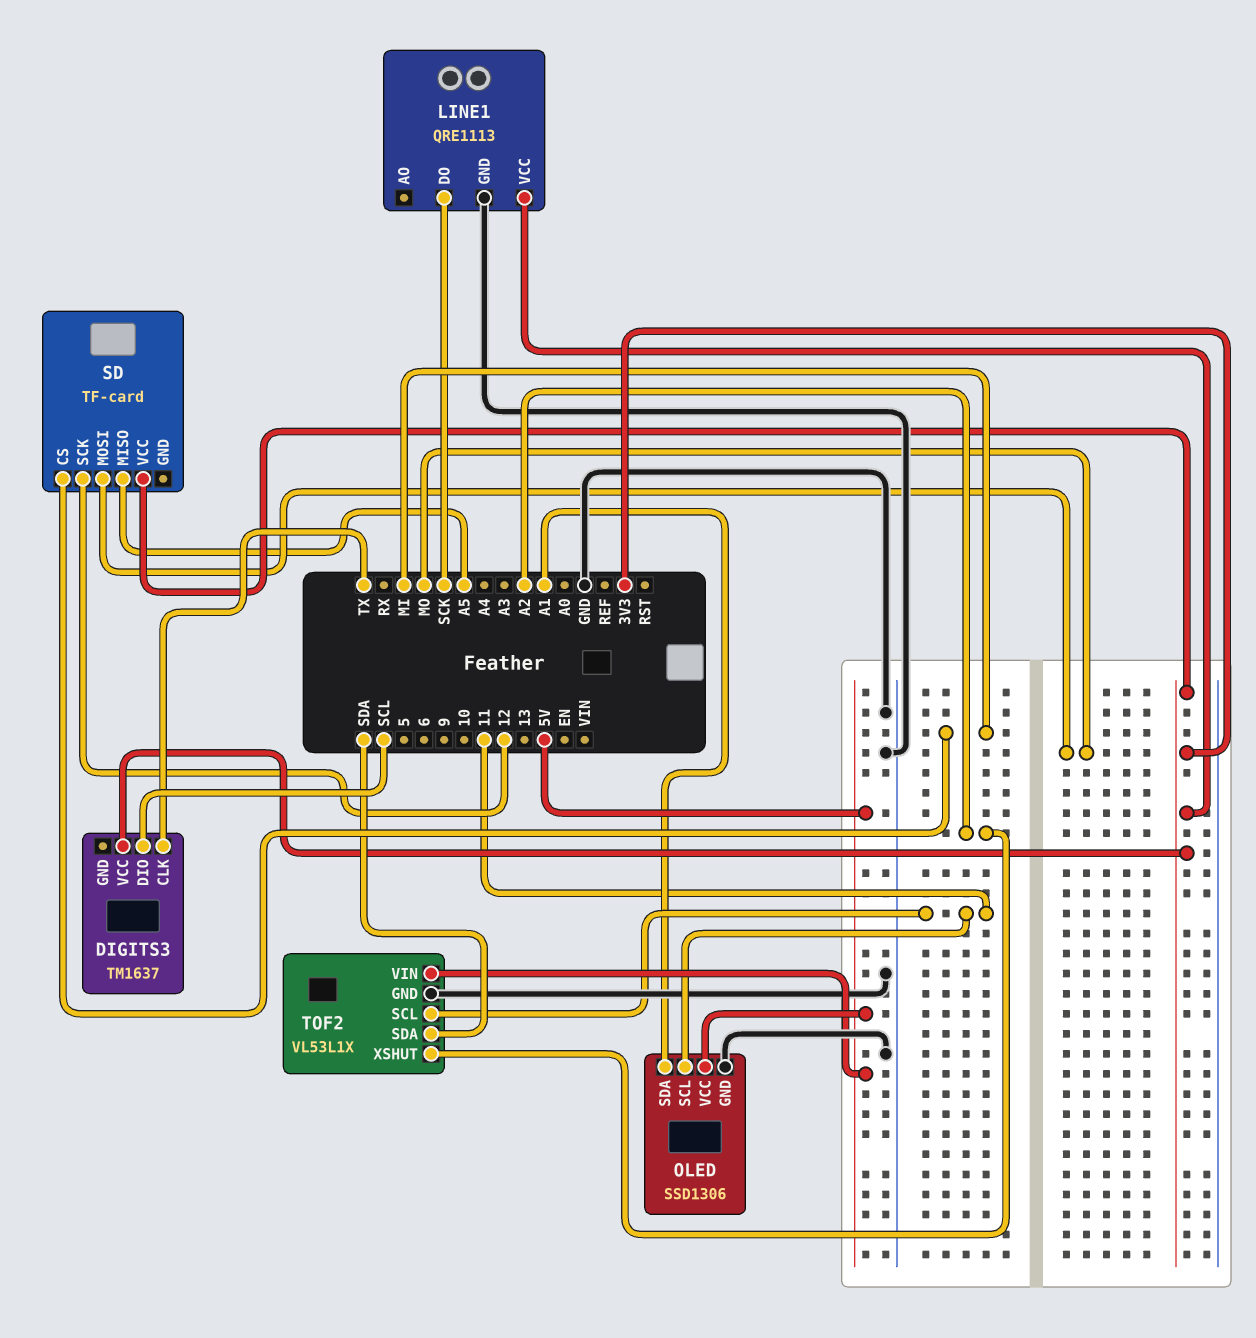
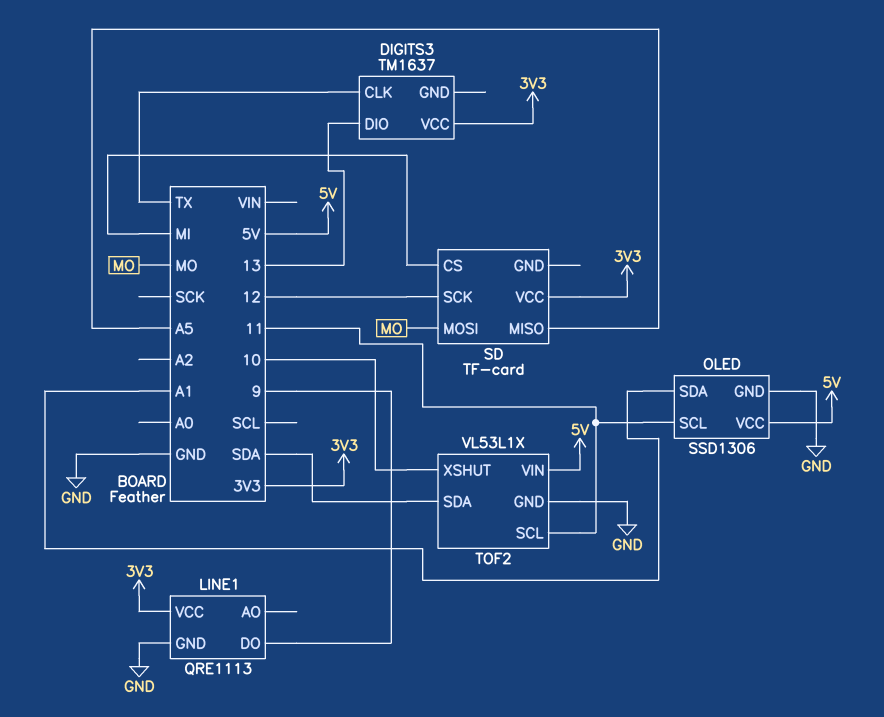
DIGITS3 pin DIO: SCL -> 13
LINE1 pin DO: SCK -> 9
TOF2 pin XSHUT: A2 -> 10

